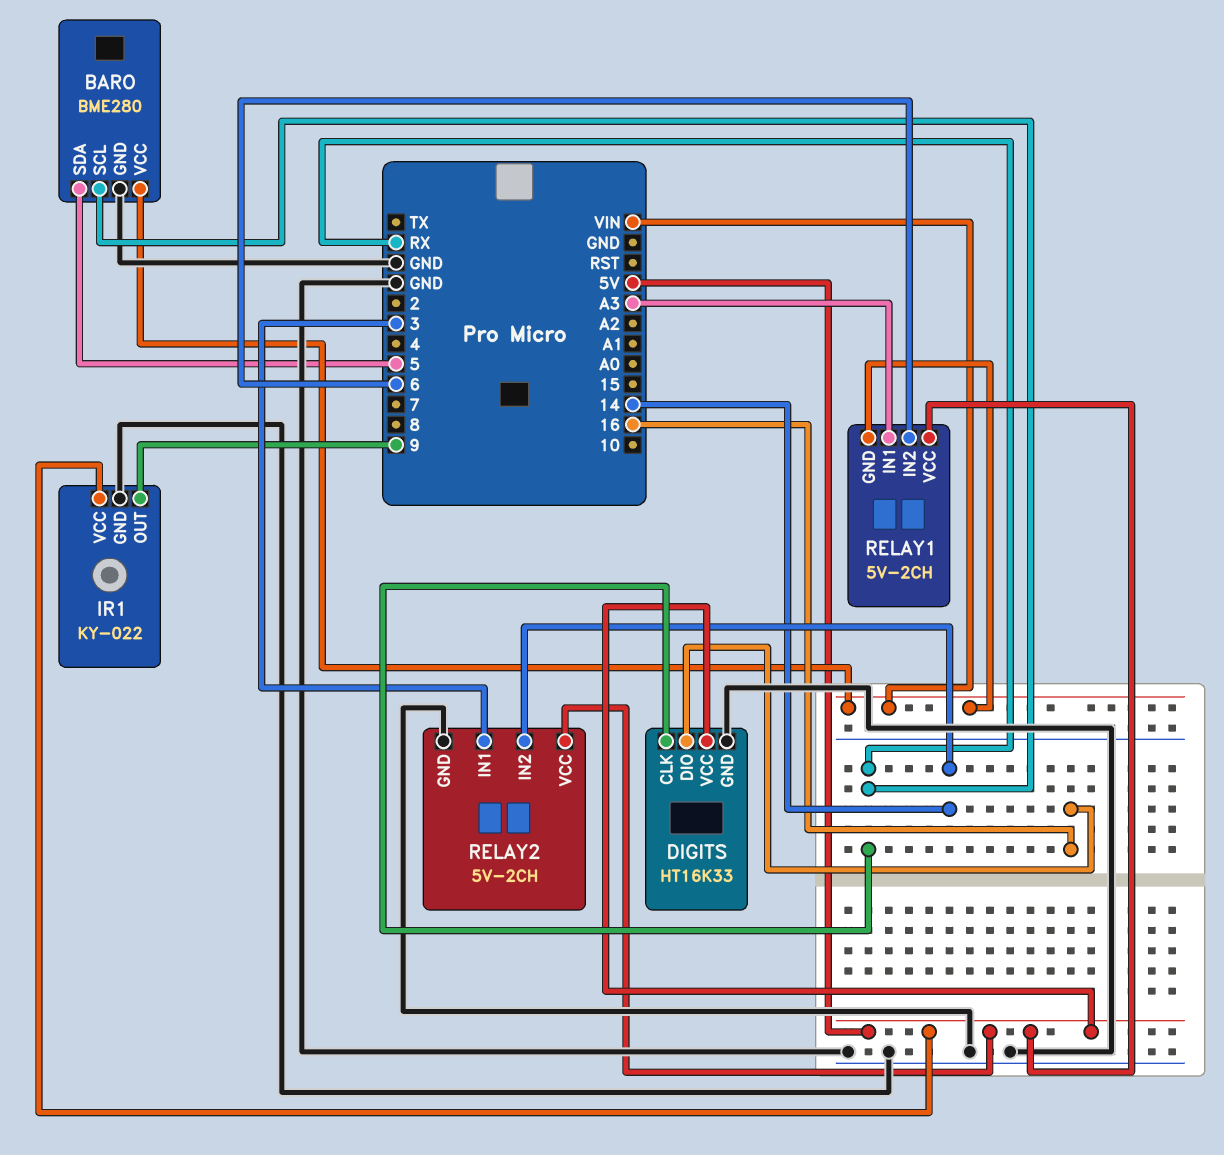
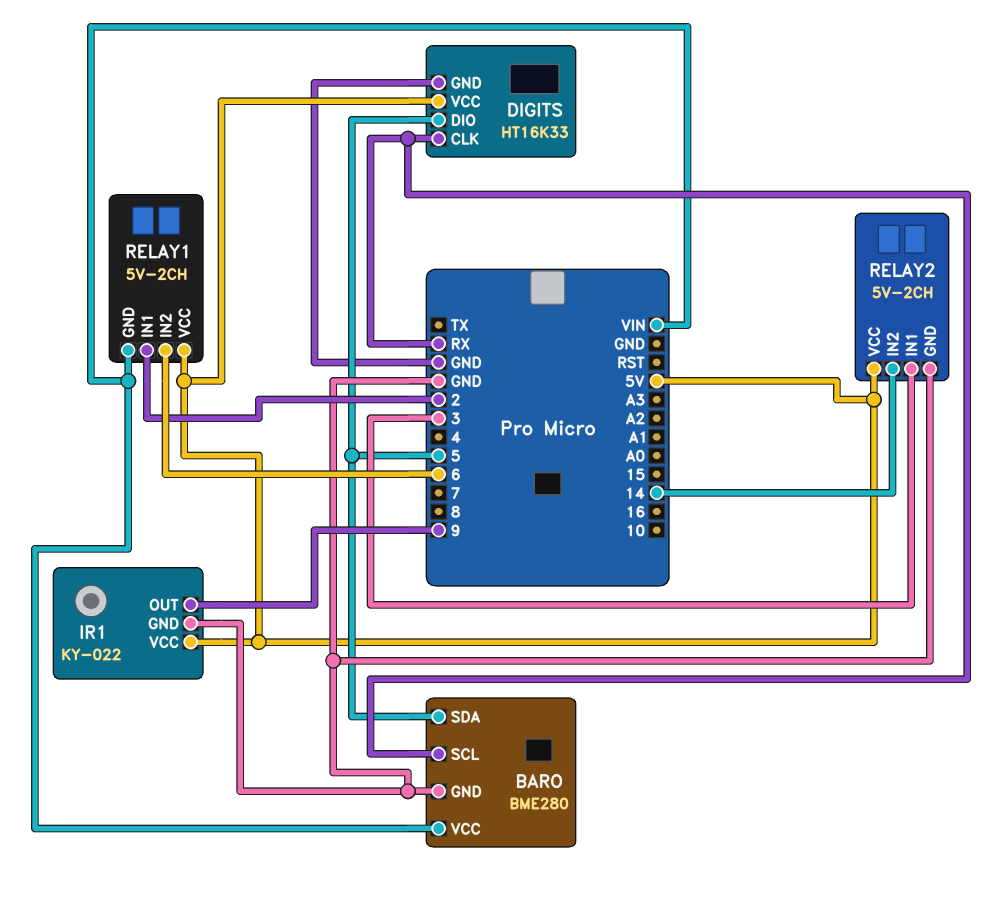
DIGITS pin DIO: 16 -> 5
RELAY1 pin IN1: A3 -> 2

